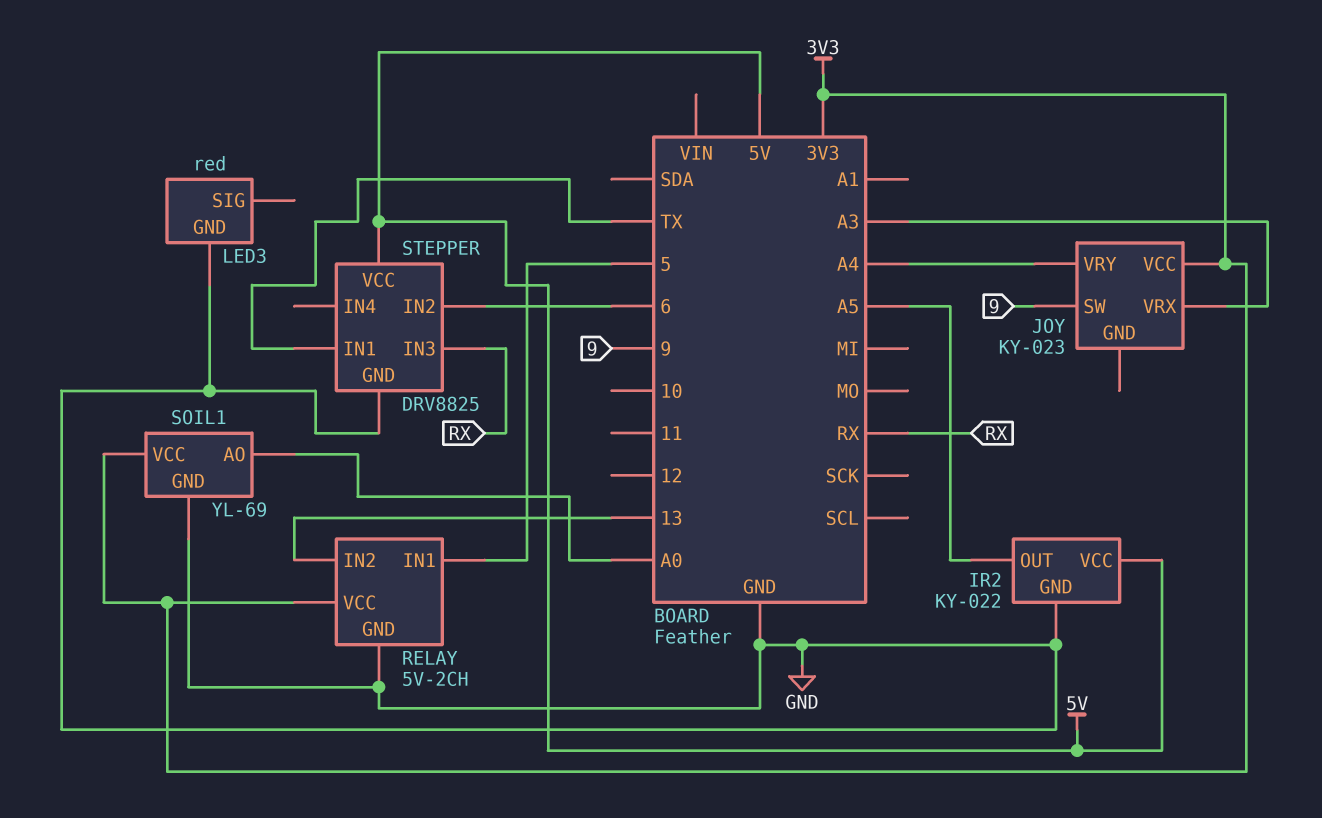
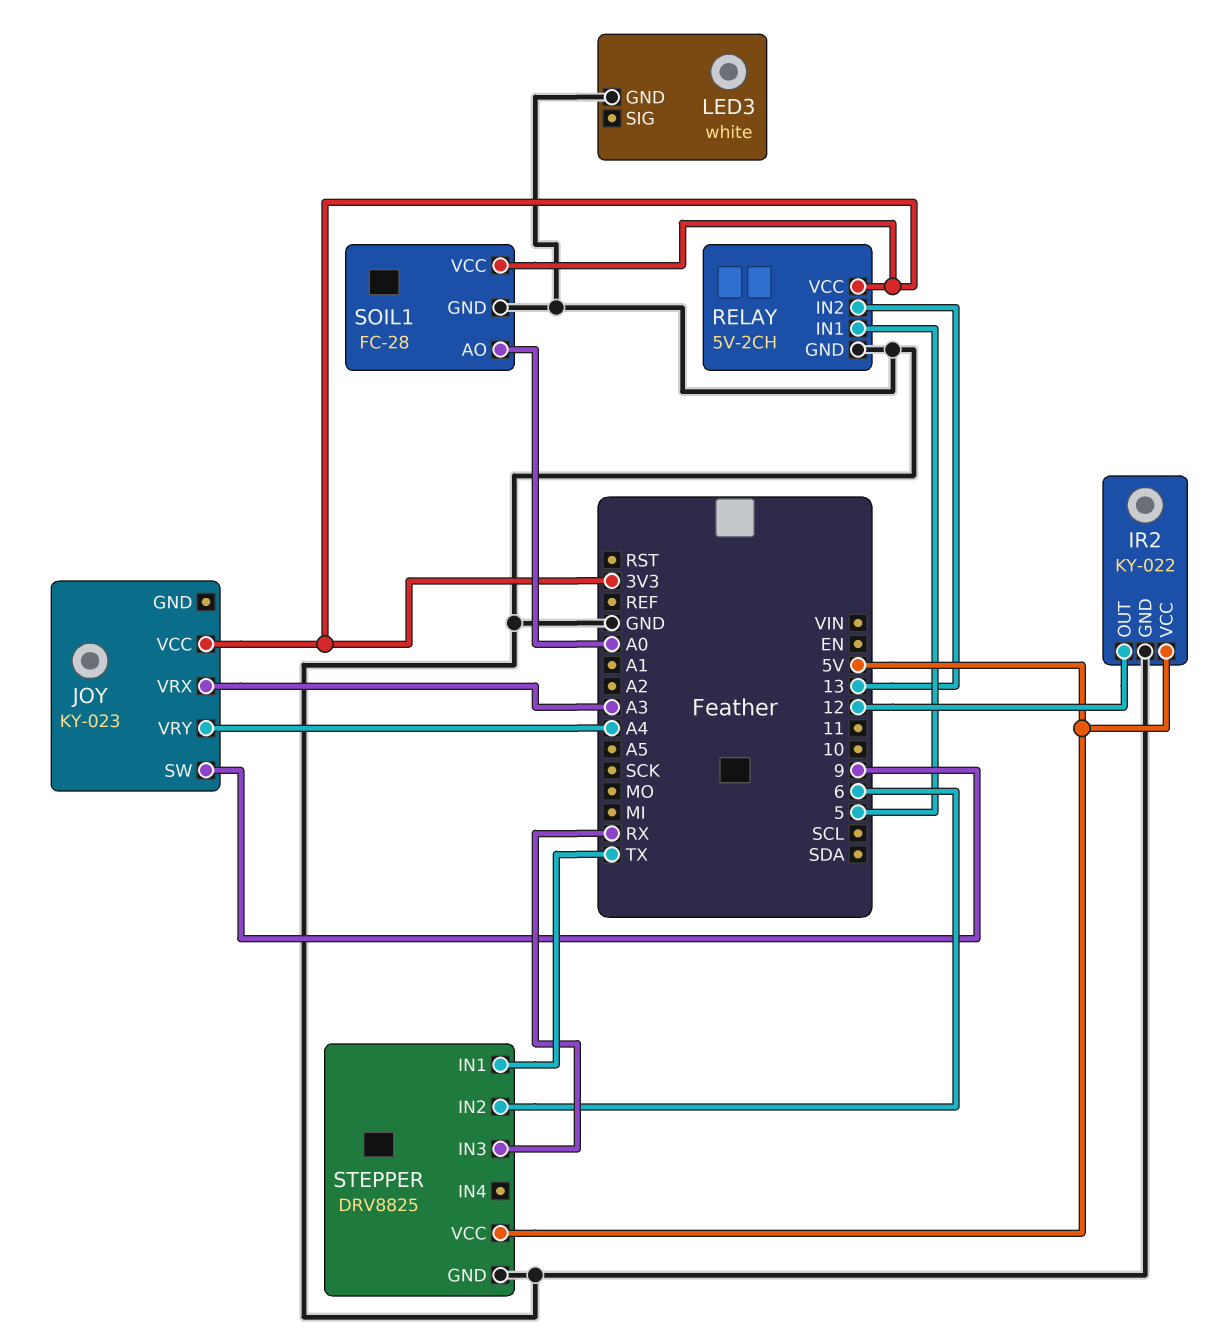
IR2 pin OUT: A5 -> 12
LED3: red -> white
SOIL1: YL-69 -> FC-28

